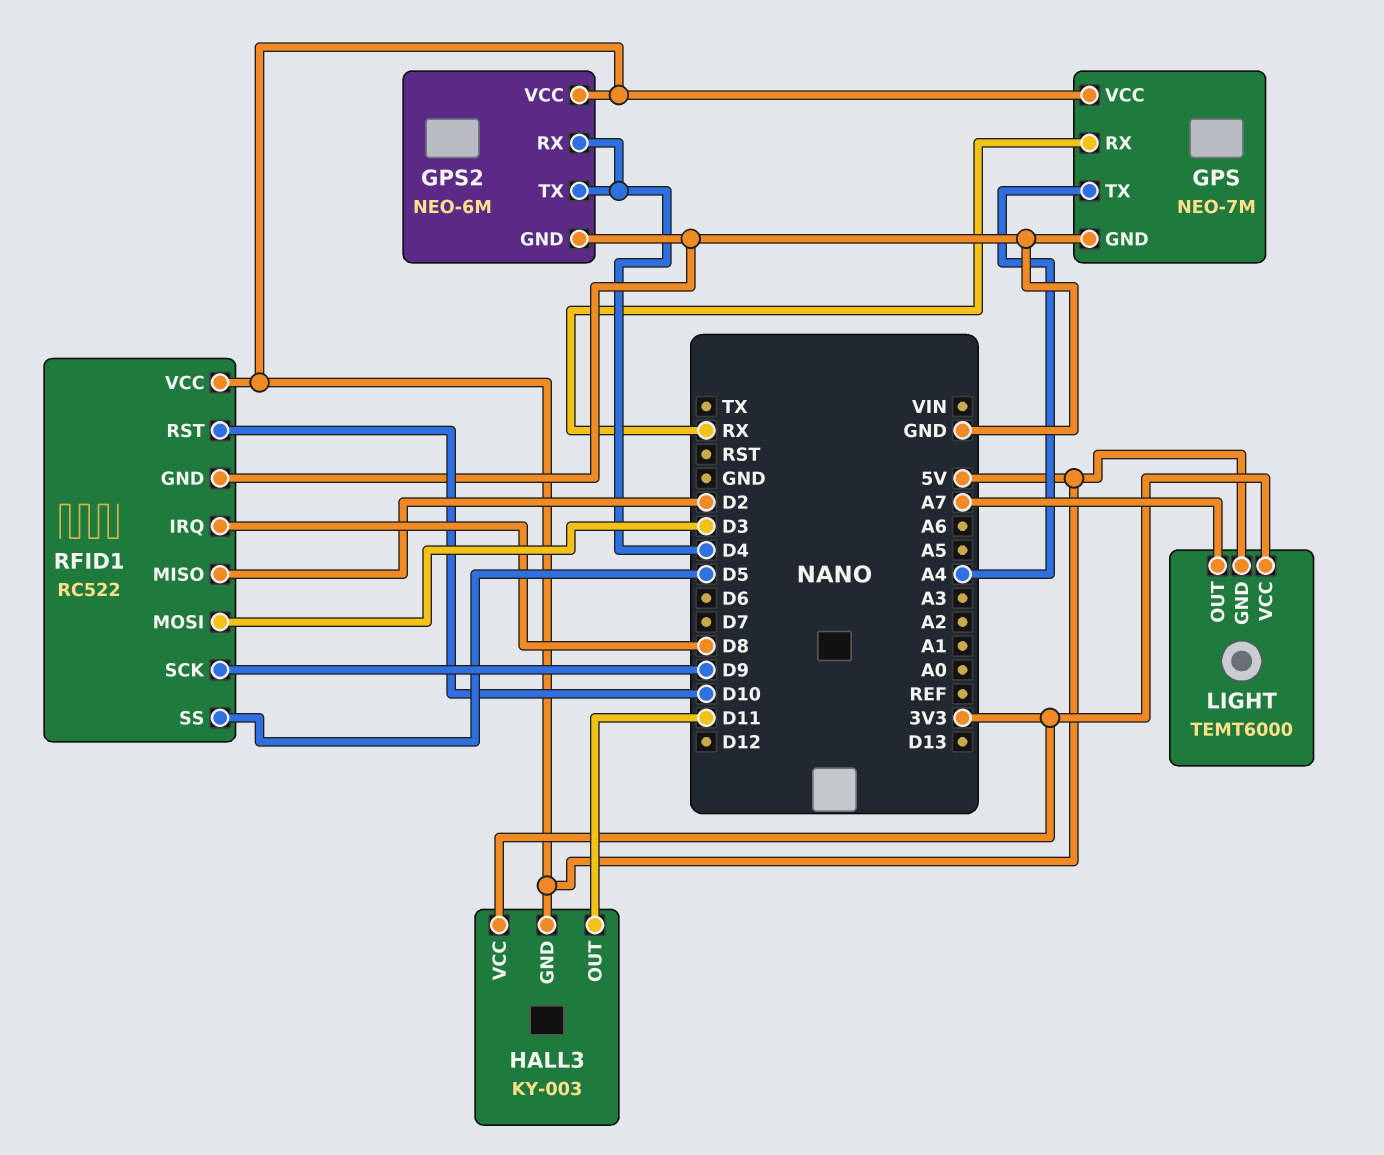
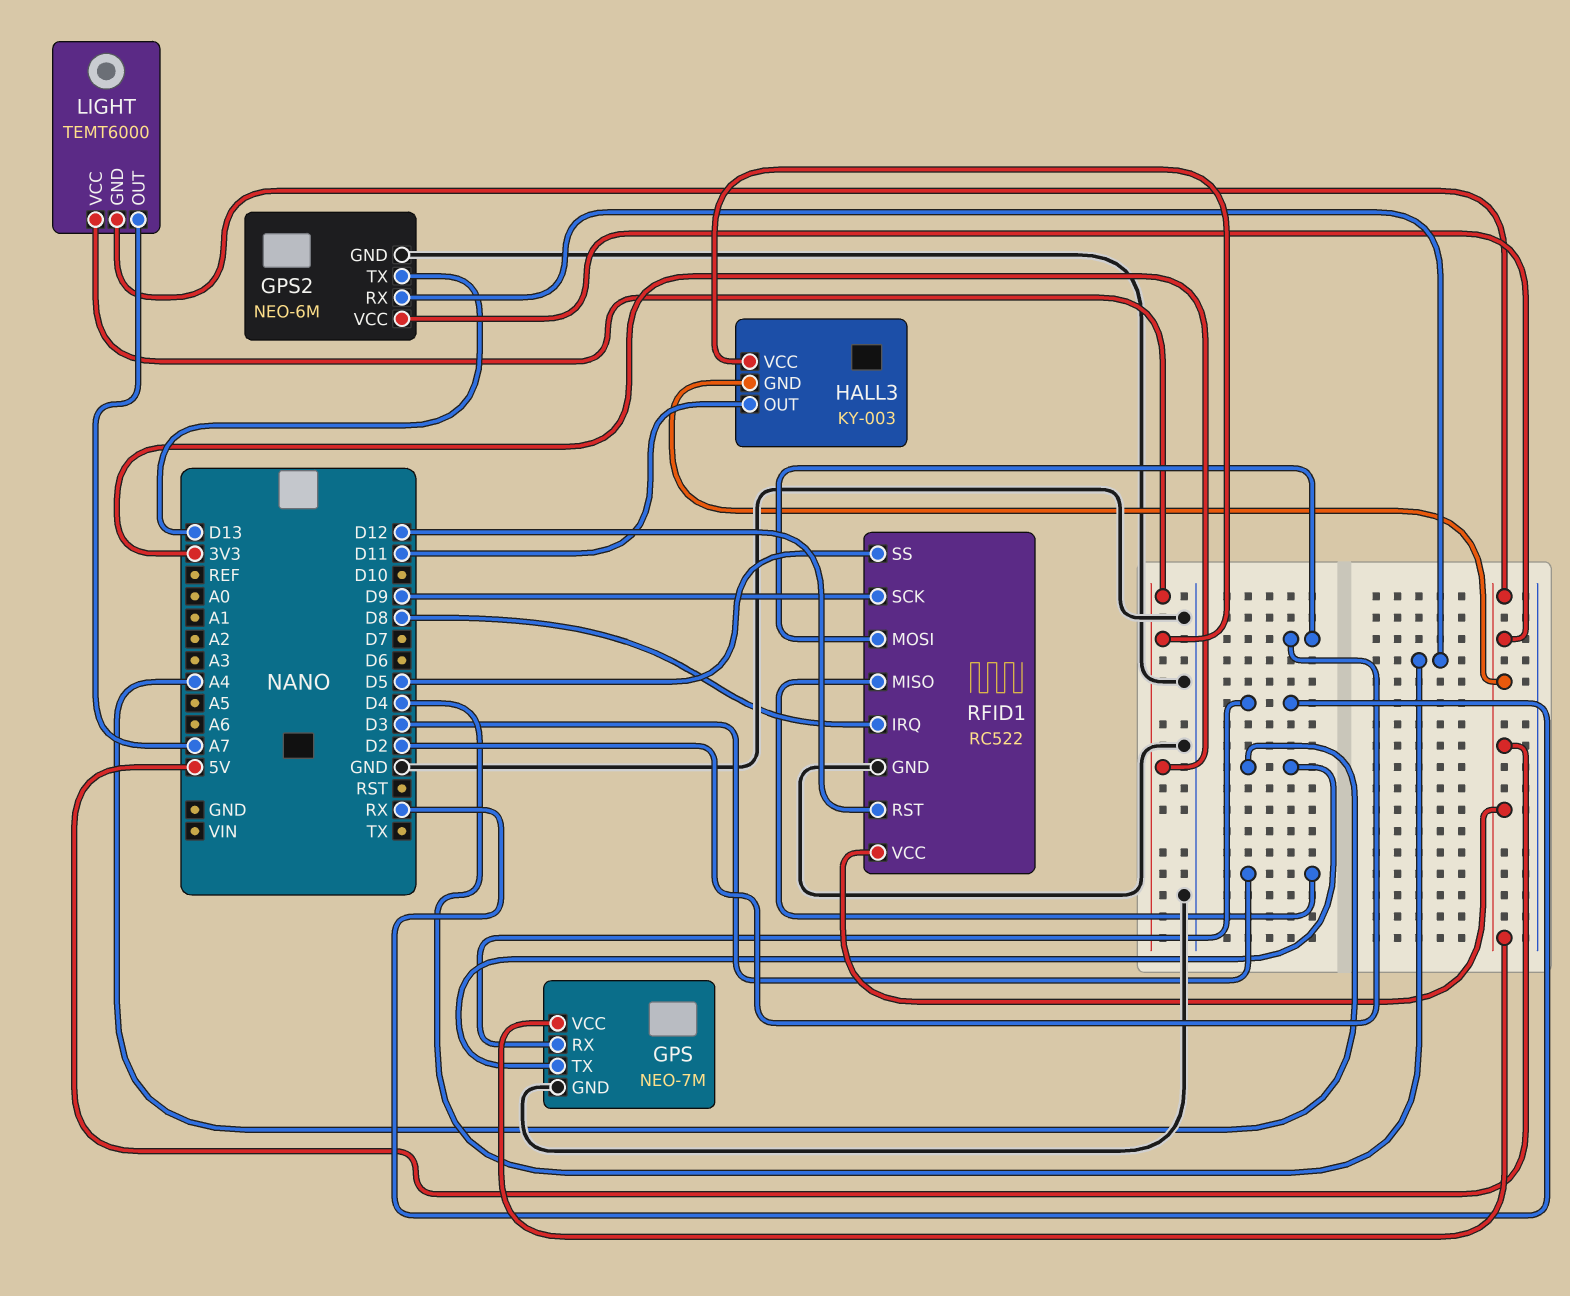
GPS2 pin TX: D4 -> D13
RFID1 pin MISO: D2 -> D3
RFID1 pin MOSI: D3 -> D2
RFID1 pin RST: D10 -> D12

